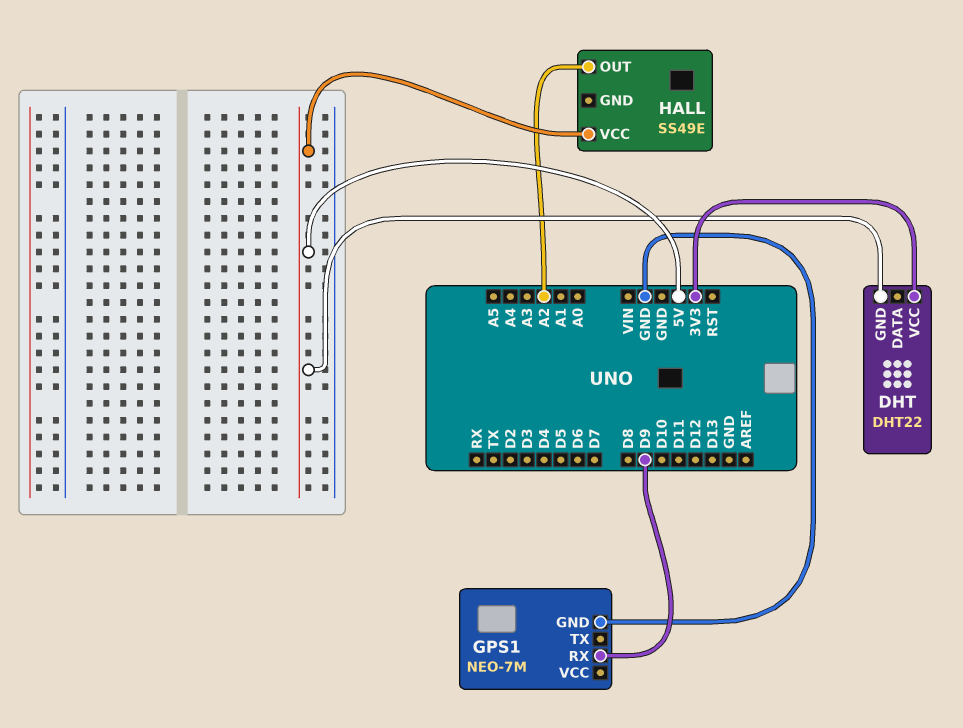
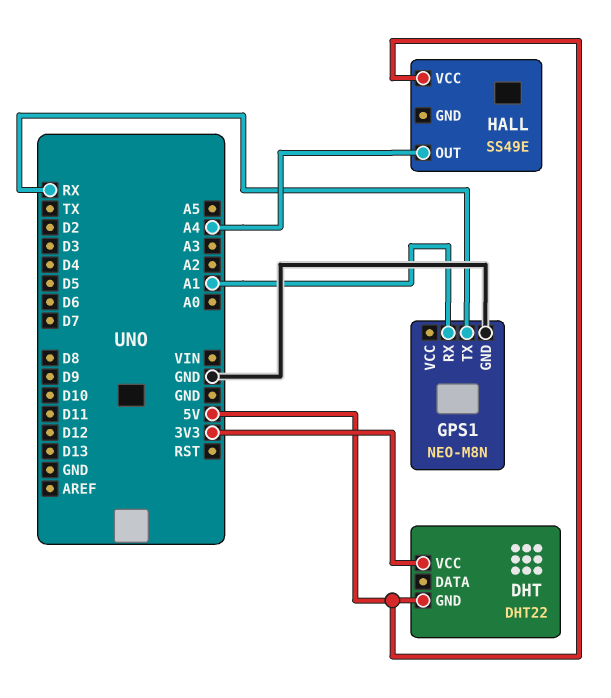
GPS1: NEO-7M -> NEO-M8N
GPS1 pin RX: D9 -> A1
GPS1 pin TX: none -> RX
HALL pin OUT: A2 -> A4

